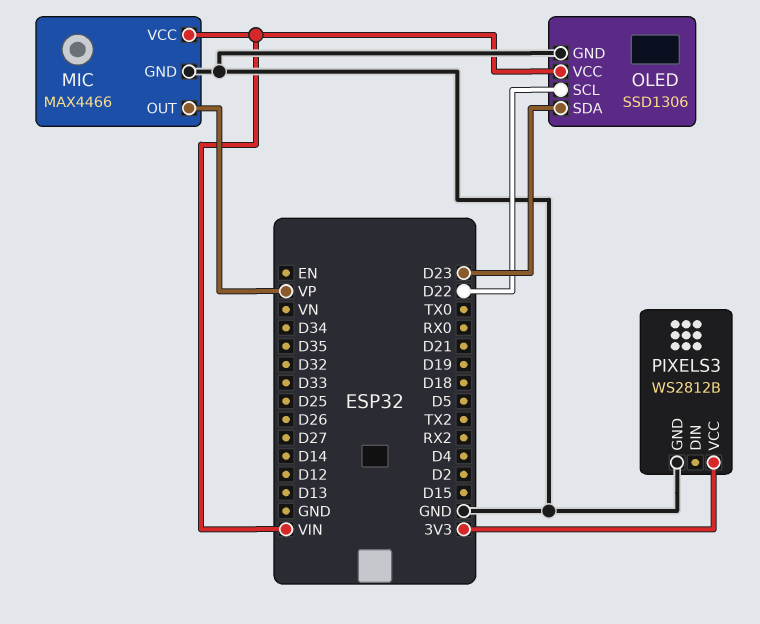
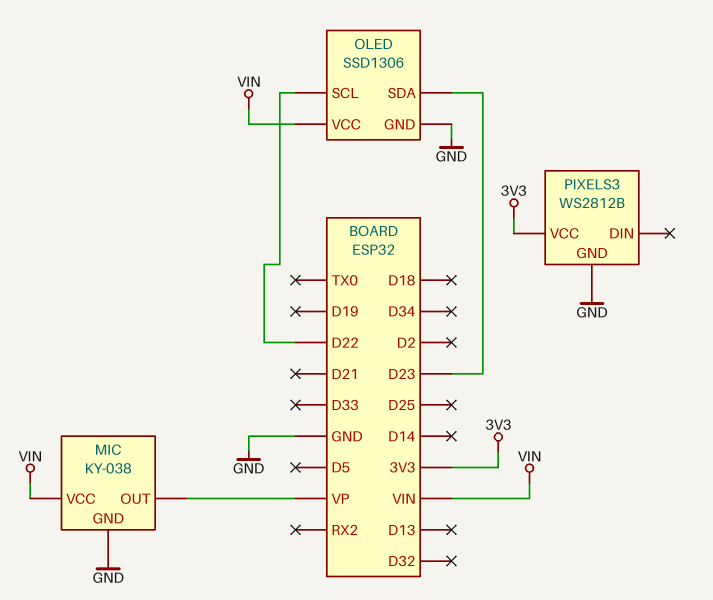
MIC: MAX4466 -> KY-038

